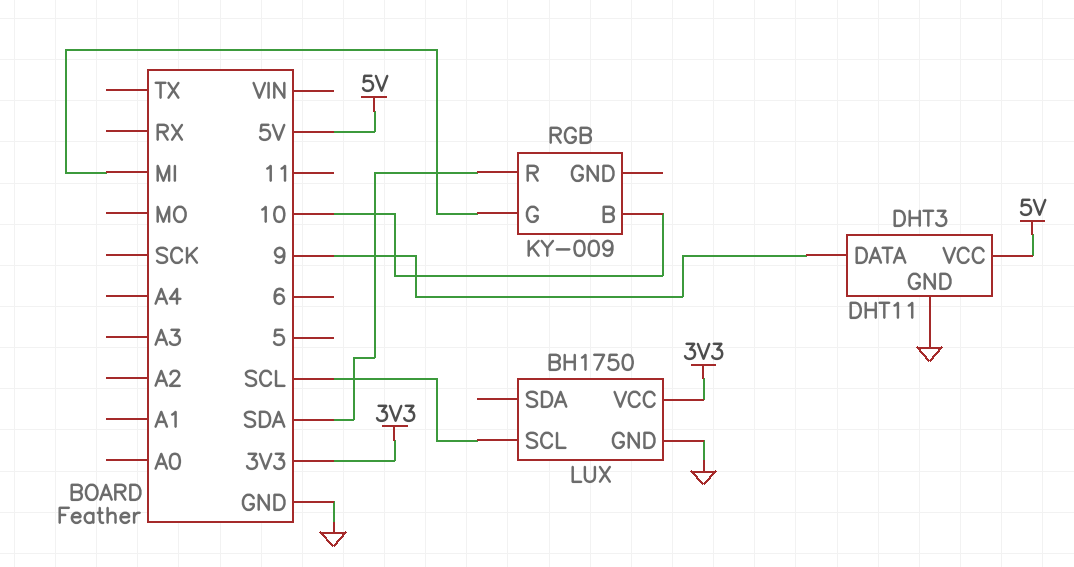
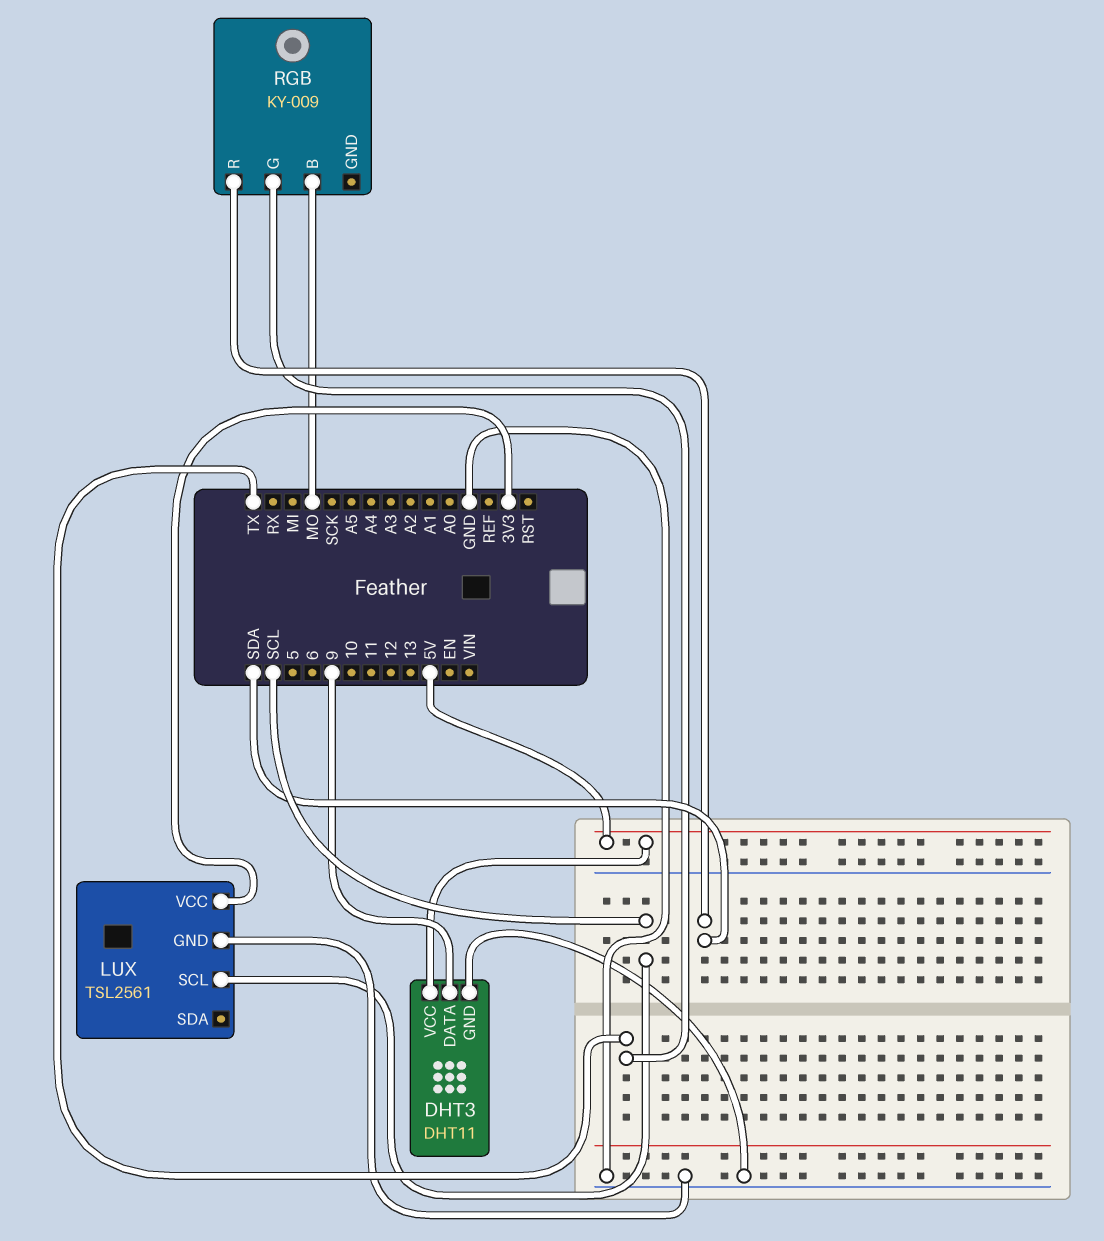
LUX: BH1750 -> TSL2561
RGB pin B: 10 -> MO
RGB pin G: MI -> TX

